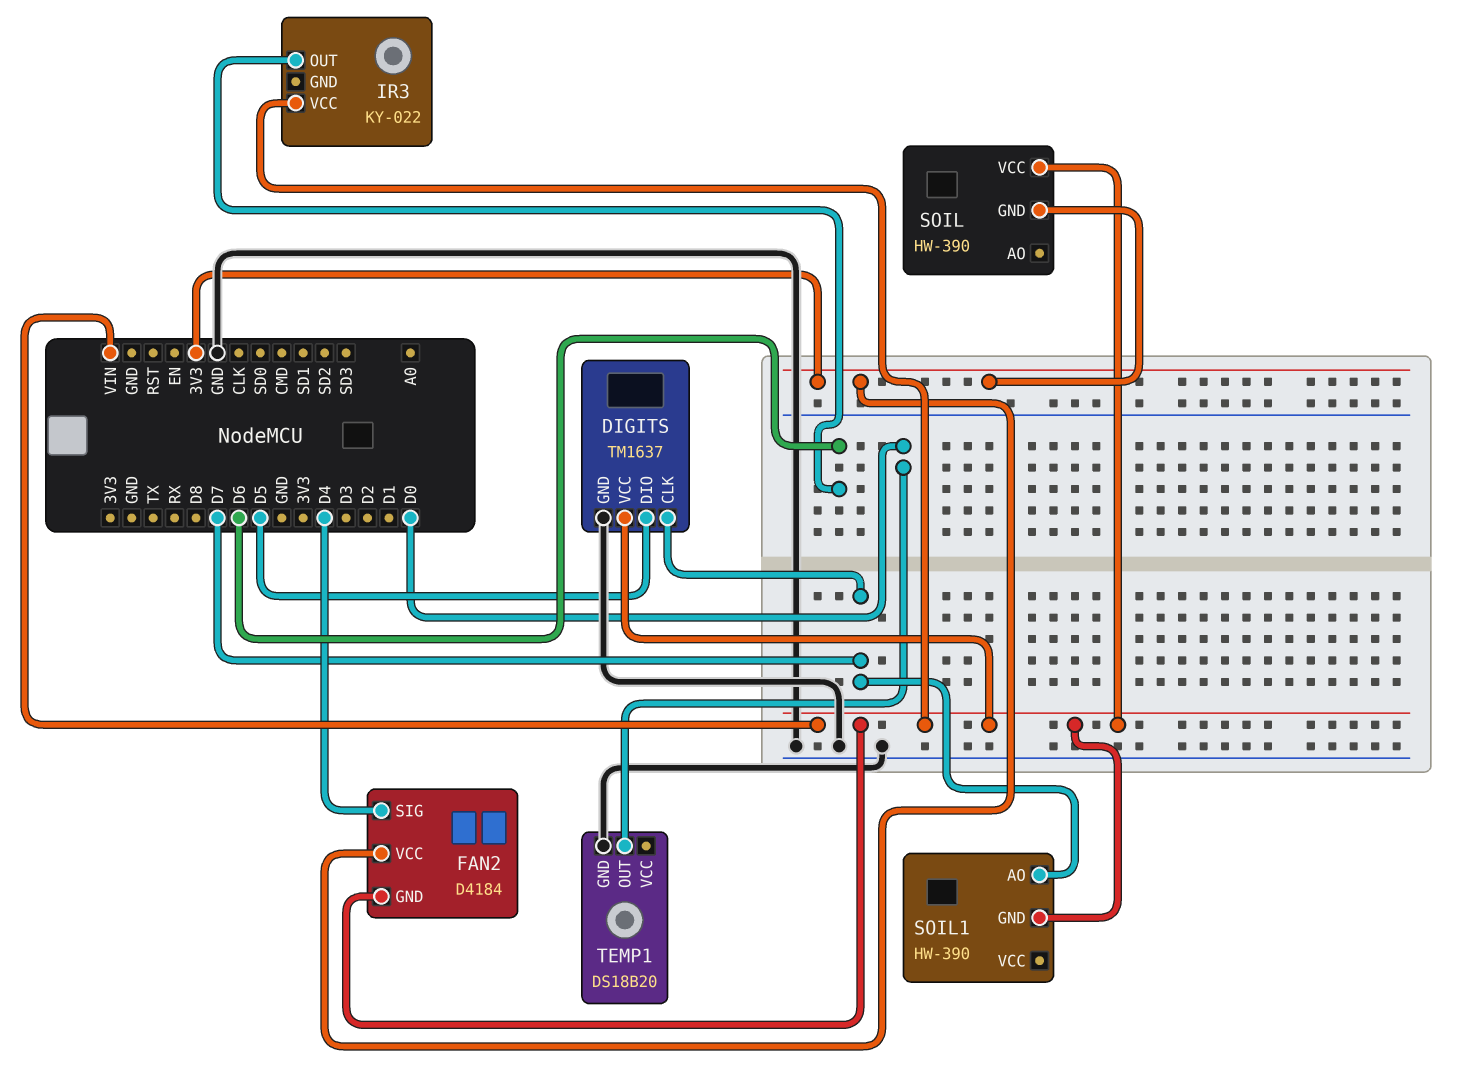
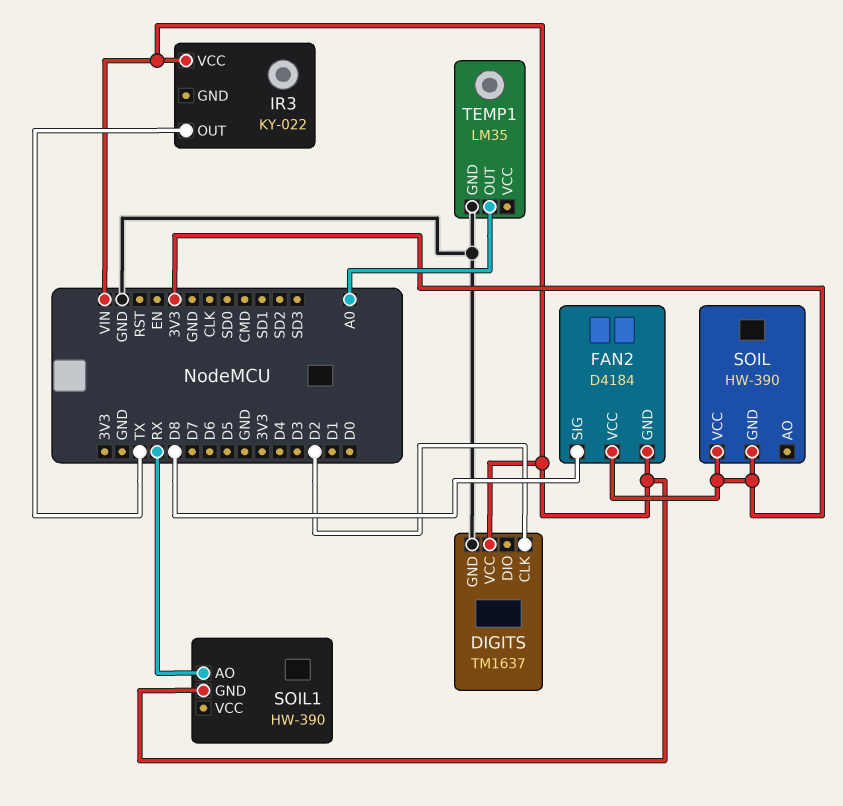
DIGITS pin CLK: D7 -> D2
DIGITS pin DIO: D5 -> none
FAN2 pin SIG: D4 -> D8
IR3 pin OUT: D6 -> TX
SOIL pin VCC: VIN -> 3V3
SOIL1 pin AO: D7 -> RX
TEMP1: DS18B20 -> LM35
TEMP1 pin OUT: D0 -> A0

